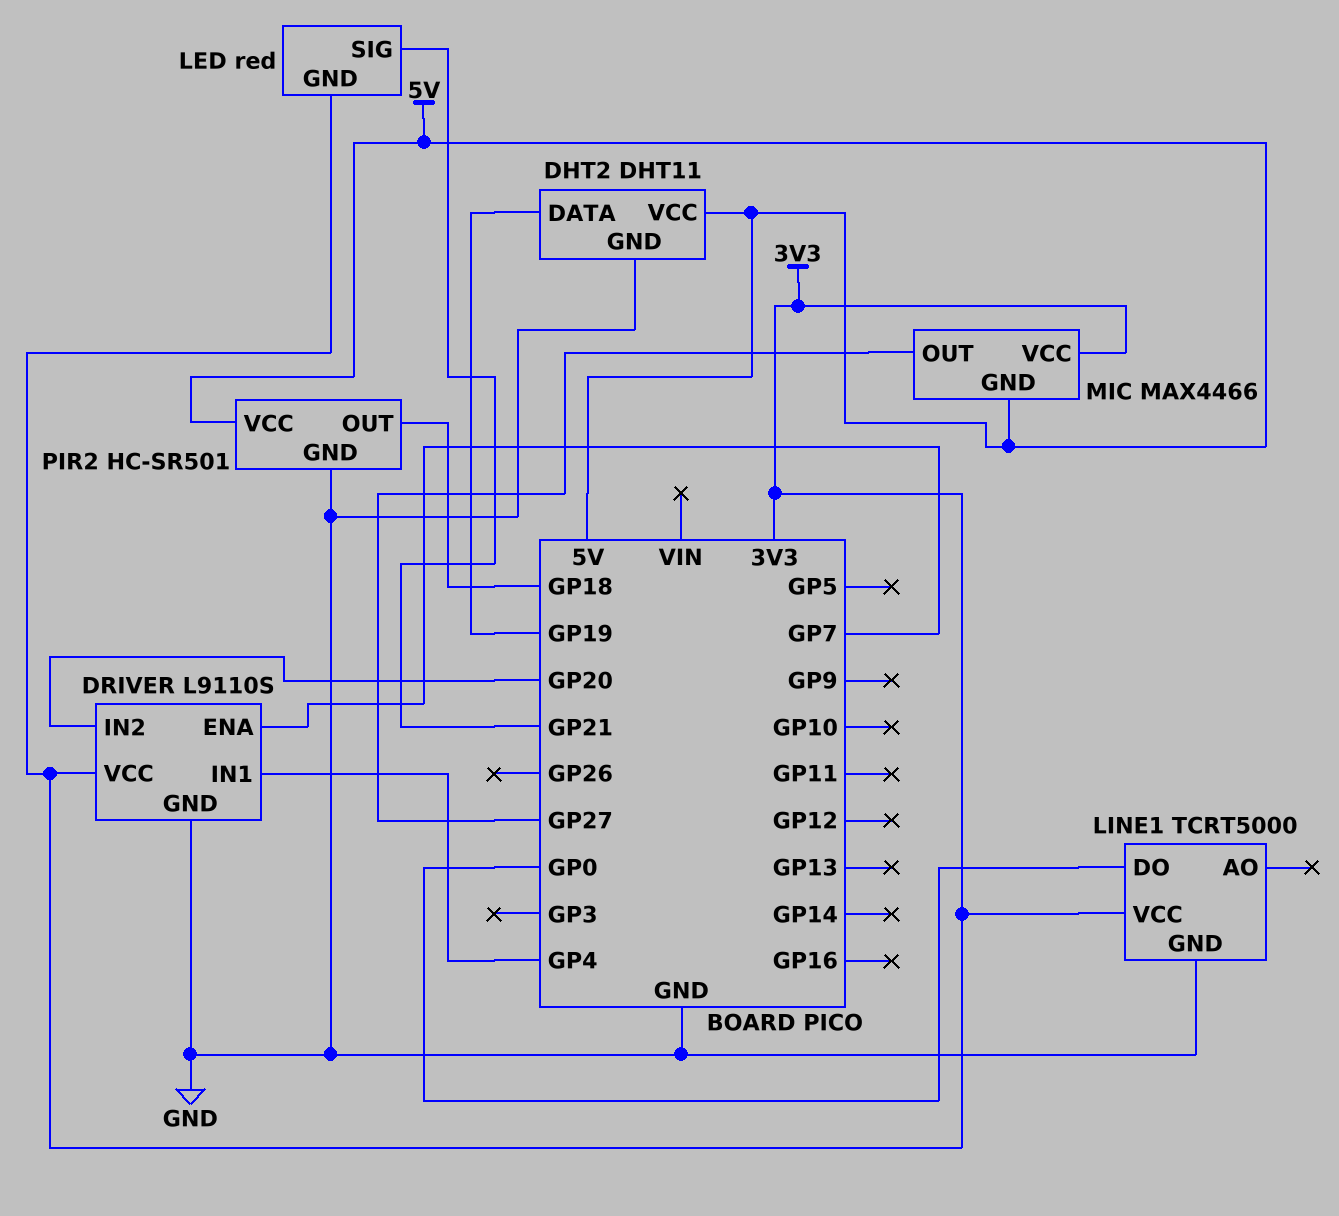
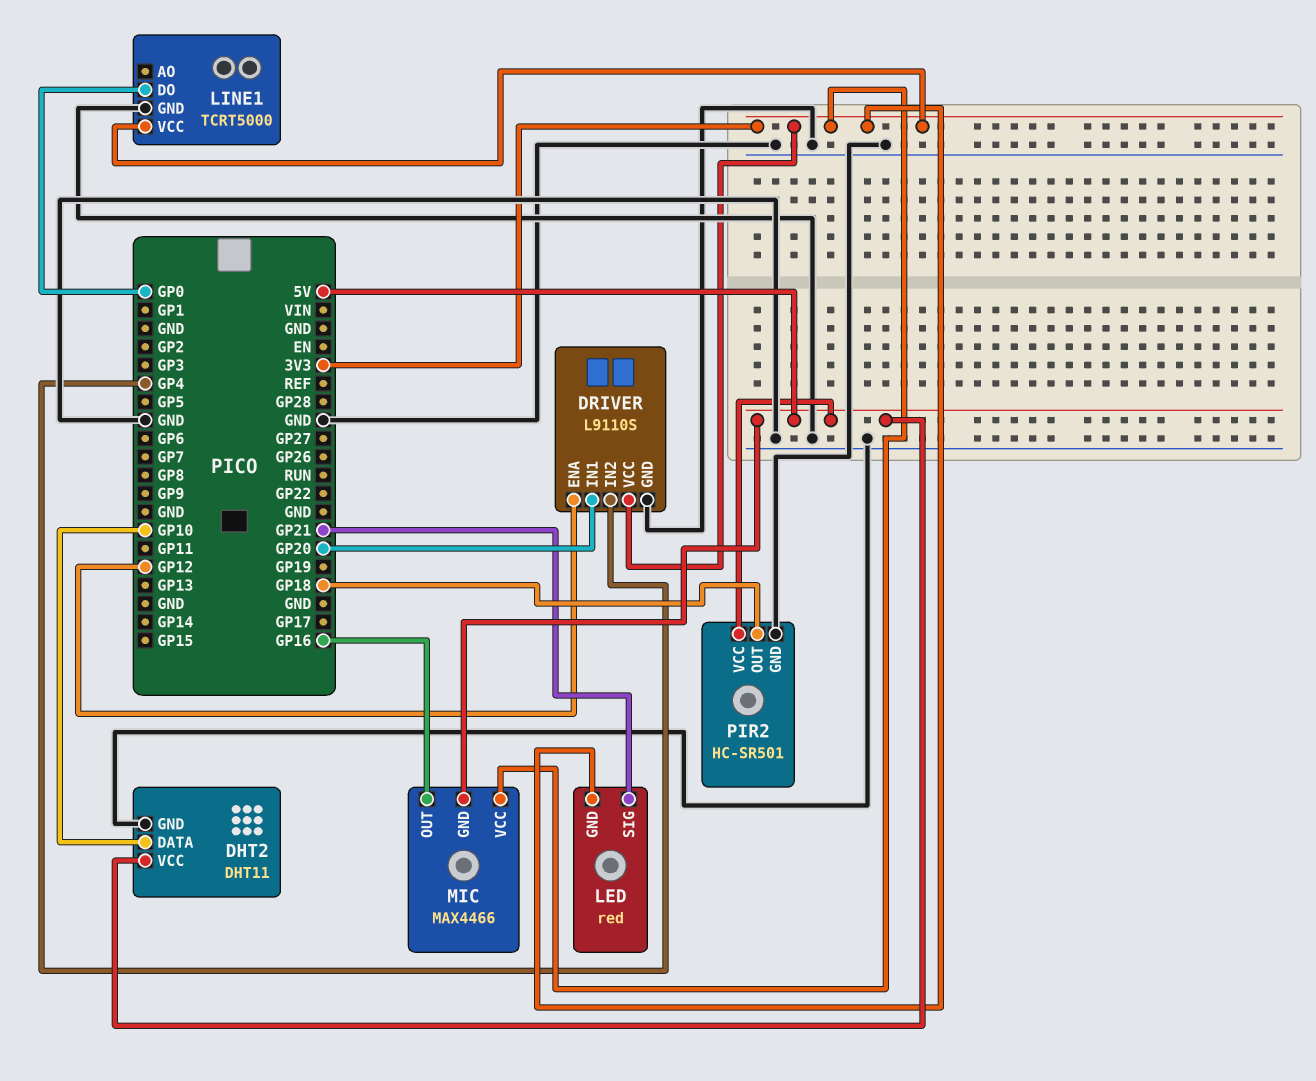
DHT2 pin DATA: GP19 -> GP10
DRIVER pin ENA: GP7 -> GP12
DRIVER pin IN1: GP4 -> GP20
DRIVER pin IN2: GP20 -> GP4
MIC pin OUT: GP27 -> GP16

